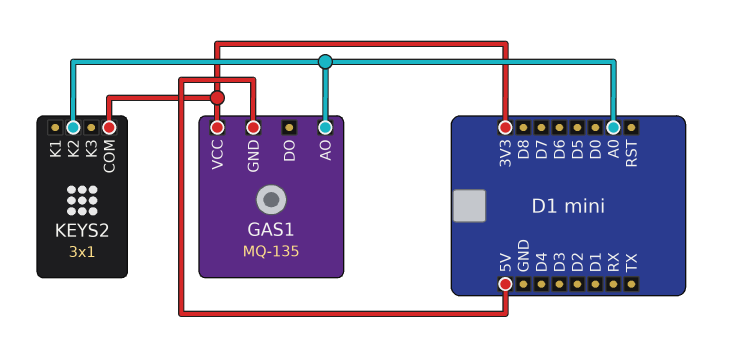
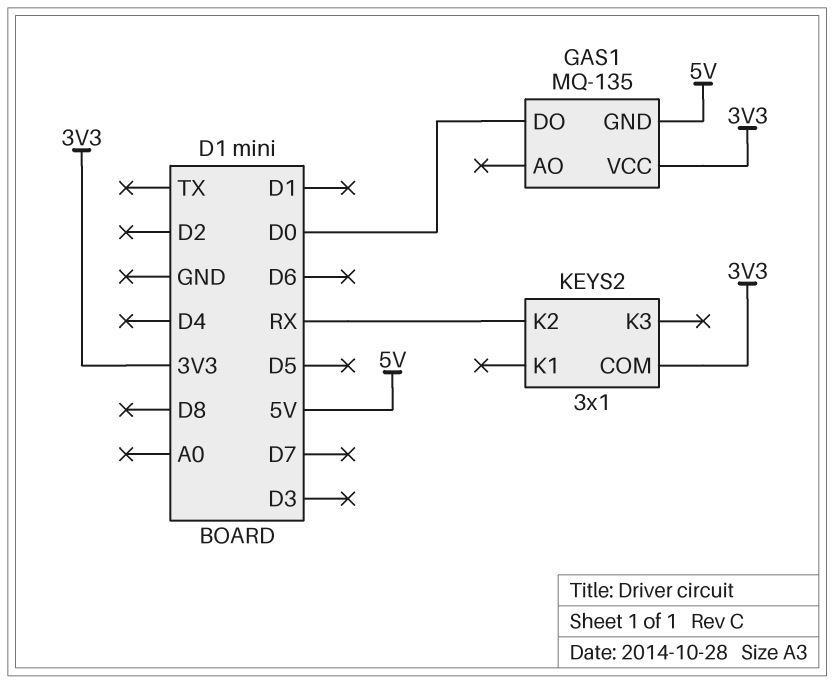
GAS1 pin AO: A0 -> none
GAS1 pin DO: none -> D0
KEYS2 pin K2: A0 -> RX

